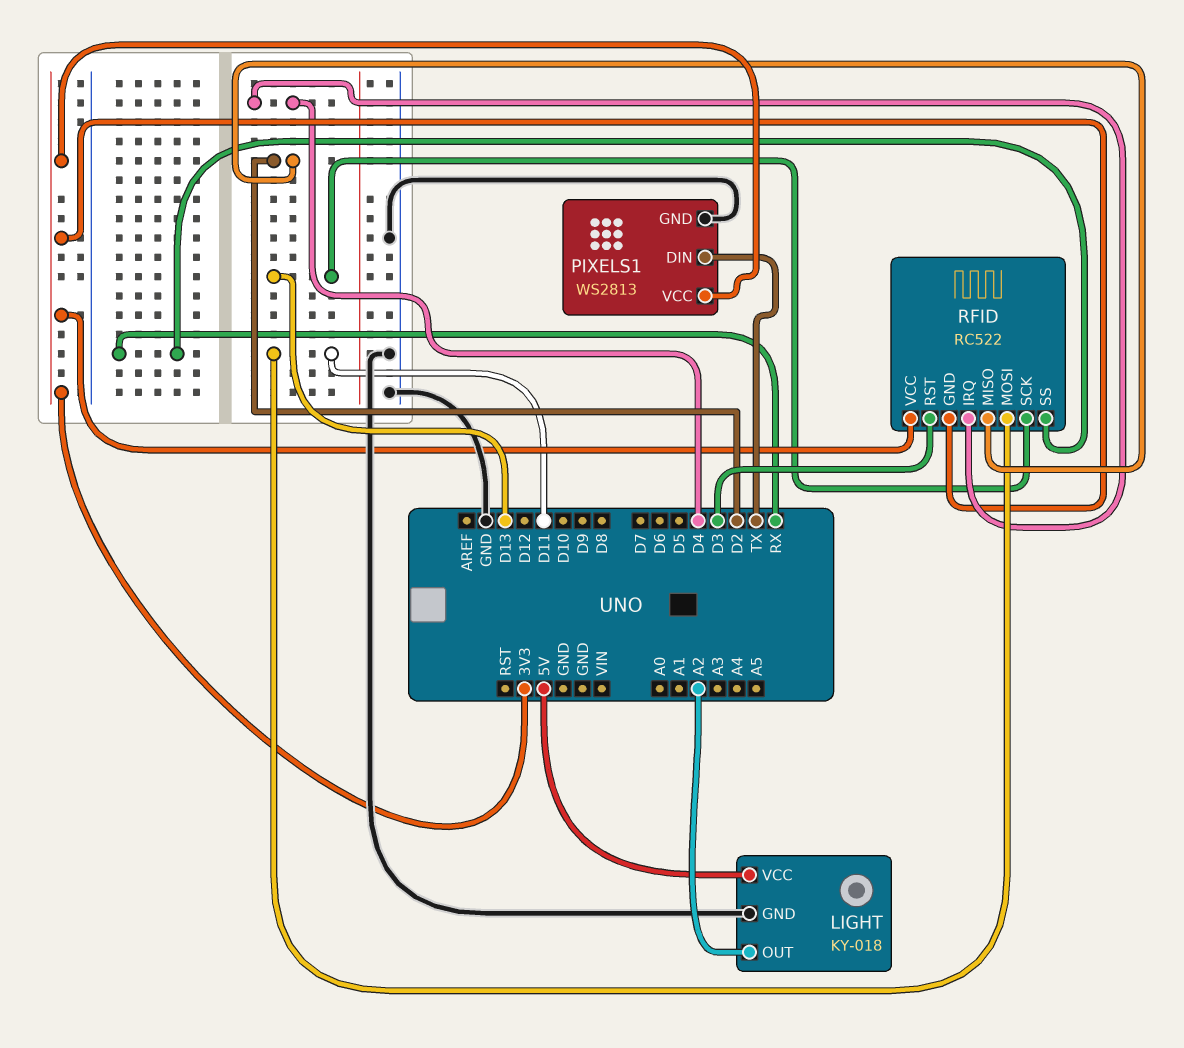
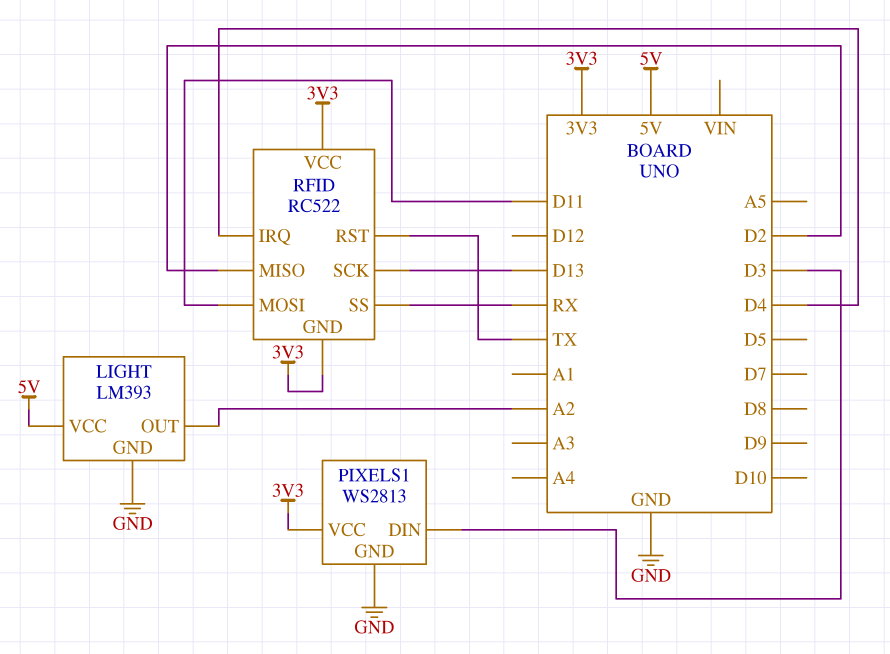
LIGHT: KY-018 -> LM393
PIXELS1 pin DIN: TX -> D3
RFID pin RST: D3 -> TX

